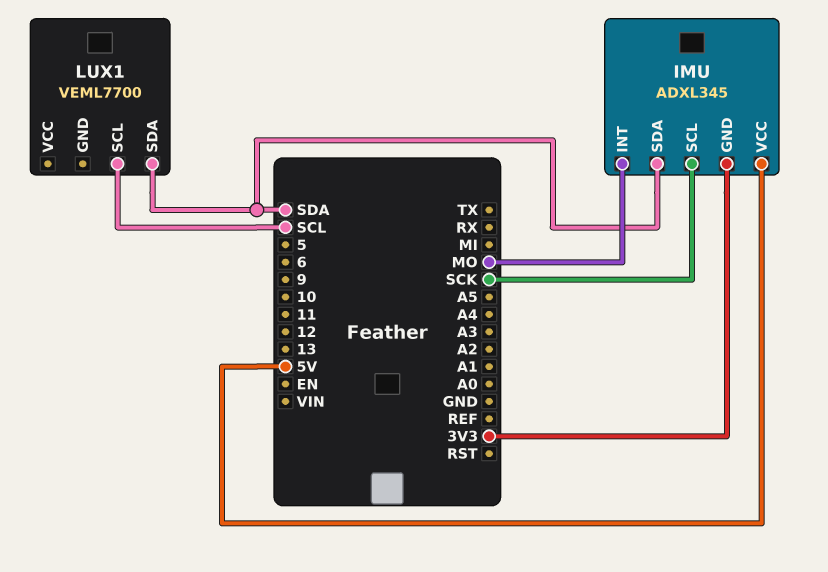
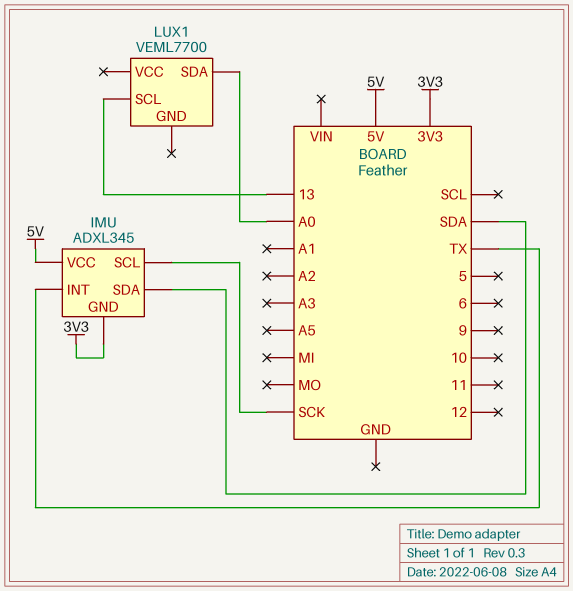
IMU pin INT: MO -> TX
LUX1 pin SCL: SCL -> 13
LUX1 pin SDA: SDA -> A0

